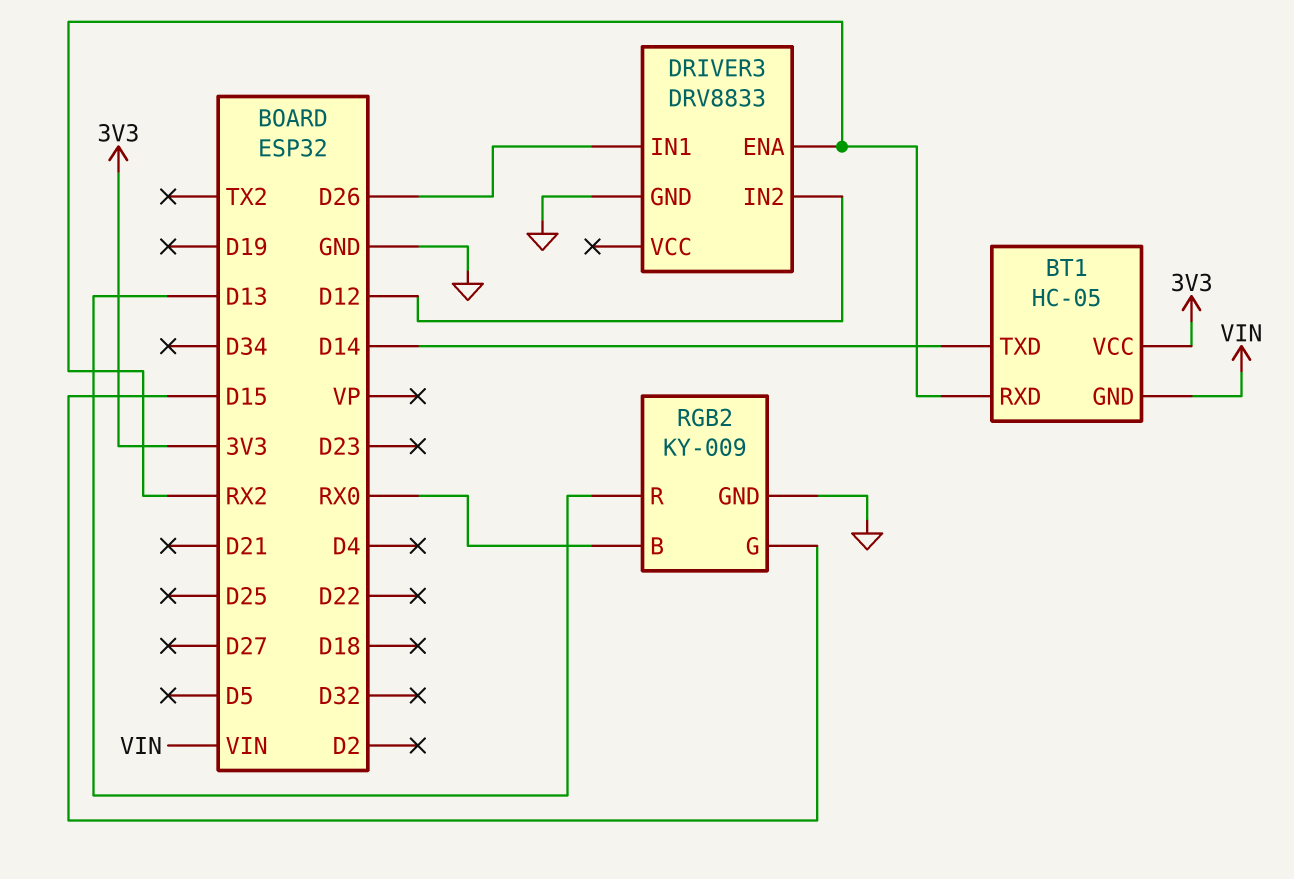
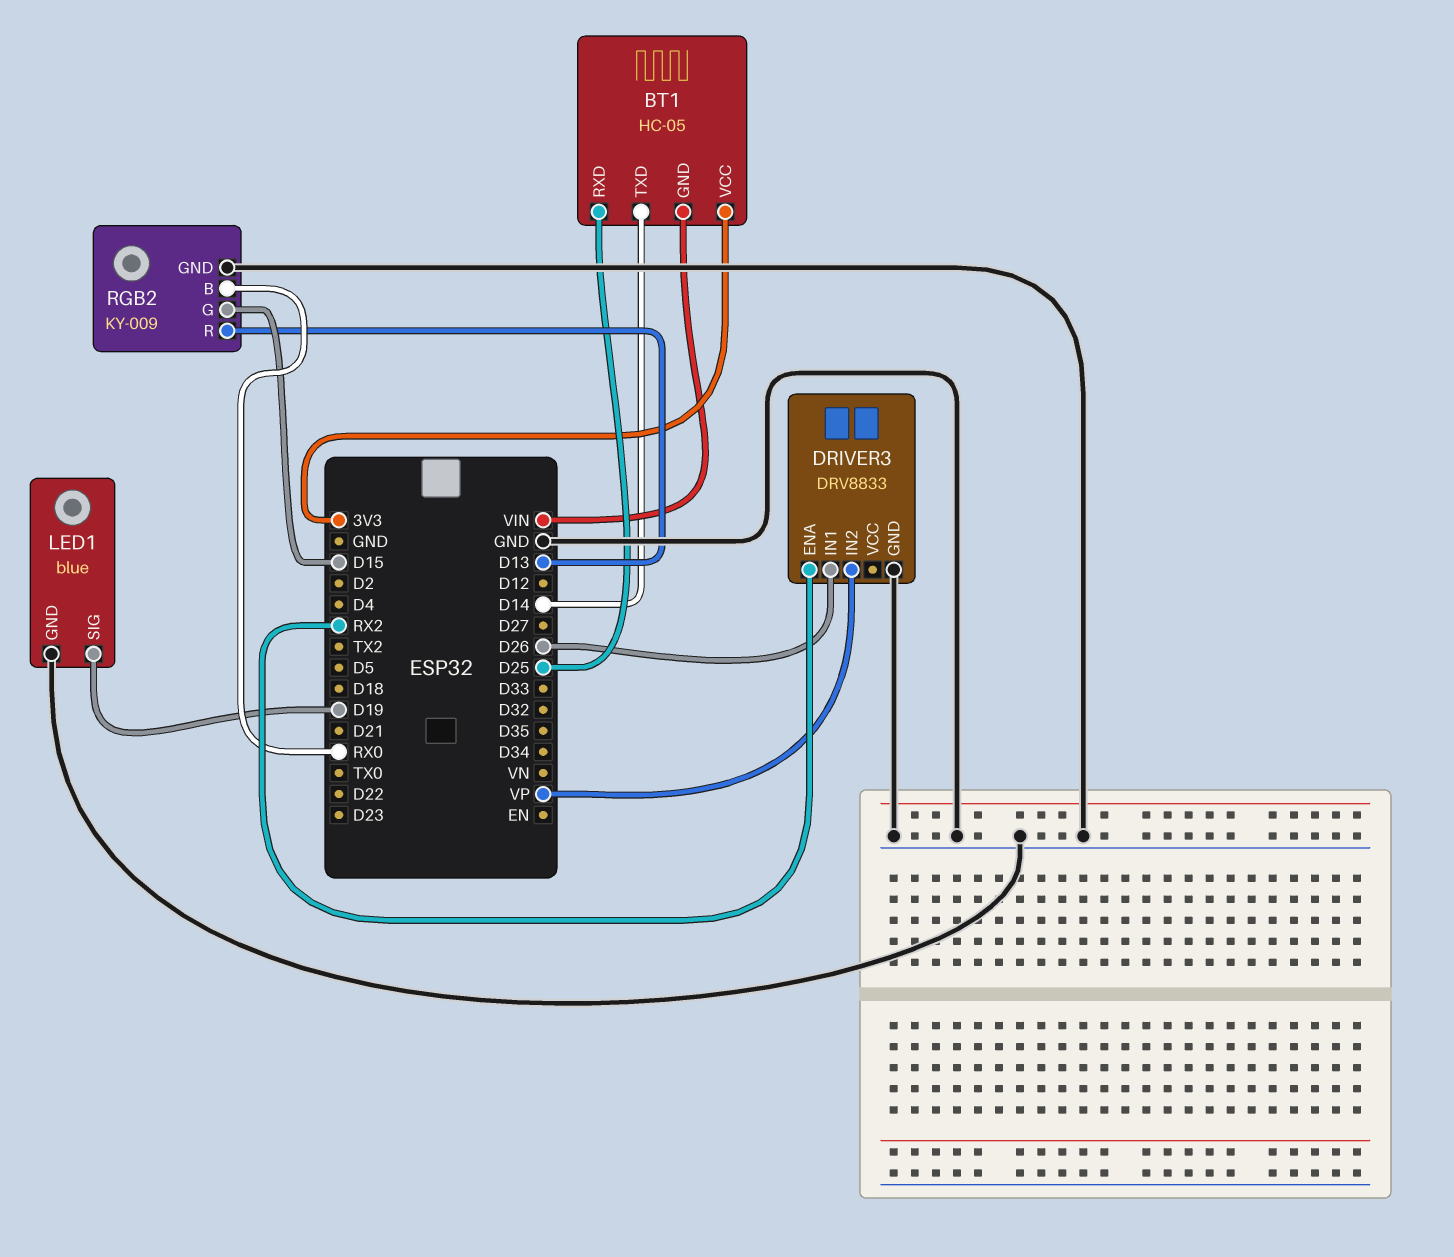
BT1 pin RXD: RX2 -> D25
DRIVER3 pin IN2: D12 -> VP
LED1: none -> blue
LED1 pin GND: none -> GND
LED1 pin SIG: none -> D19

